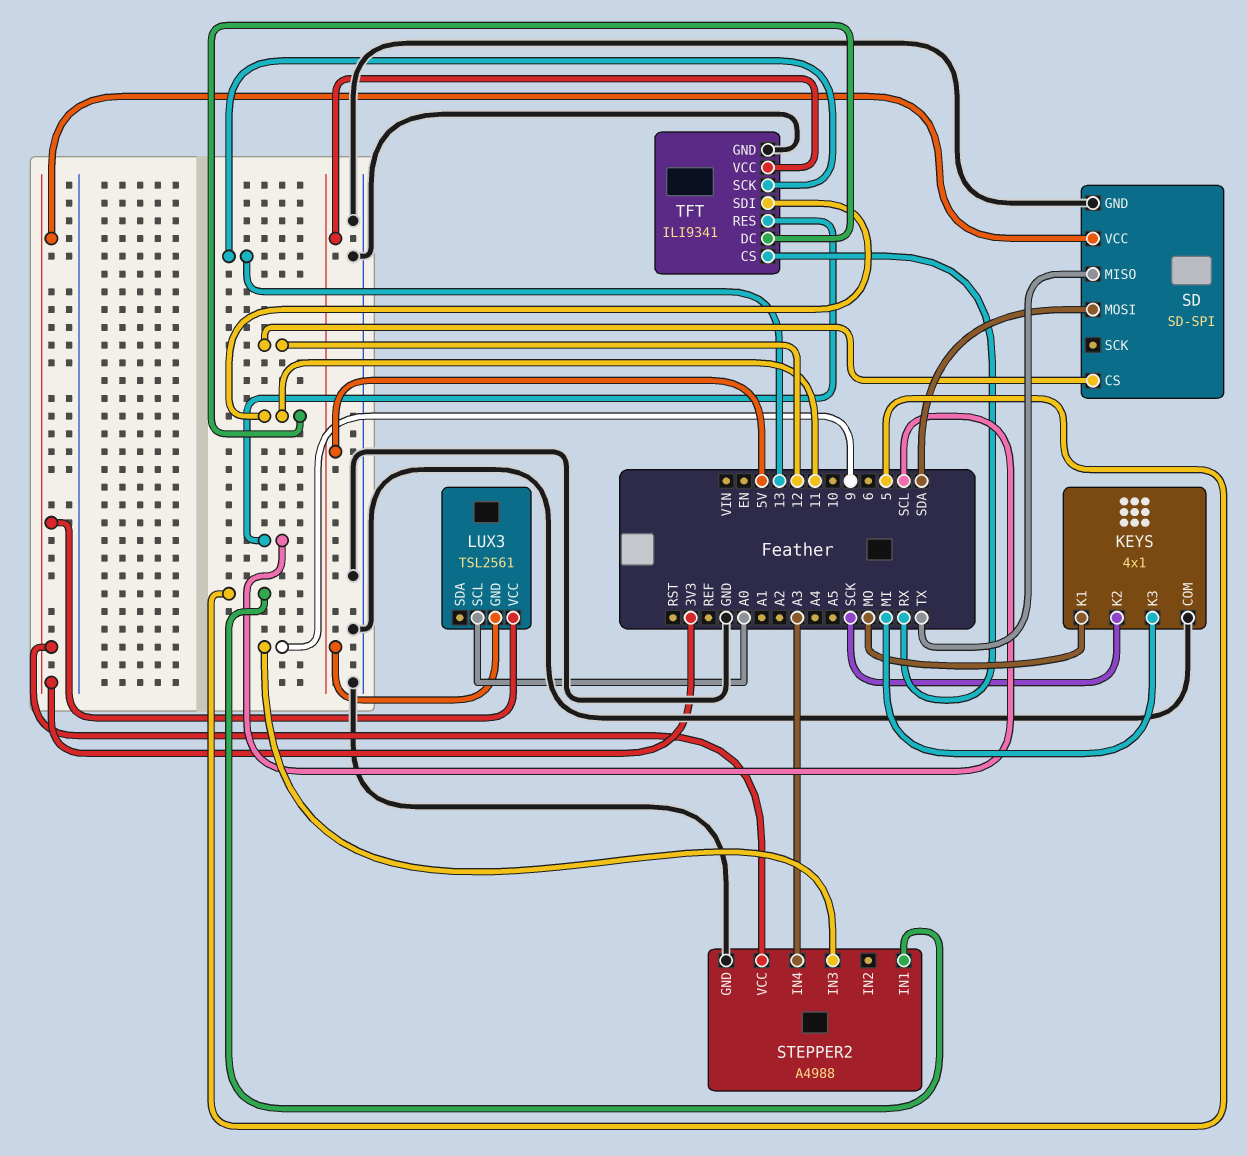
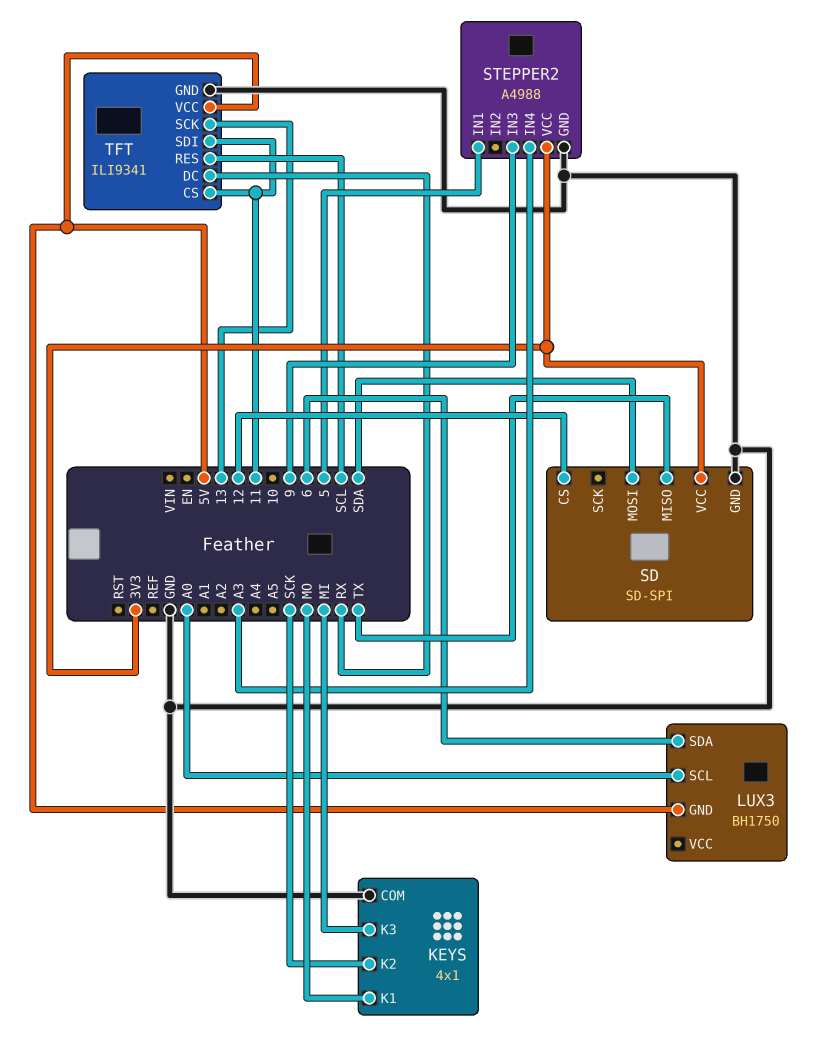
LUX3: TSL2561 -> BH1750
LUX3 pin SDA: none -> 6
LUX3 pin VCC: 3V3 -> none
TFT pin CS: RX -> 11
TFT pin DC: 11 -> RX

